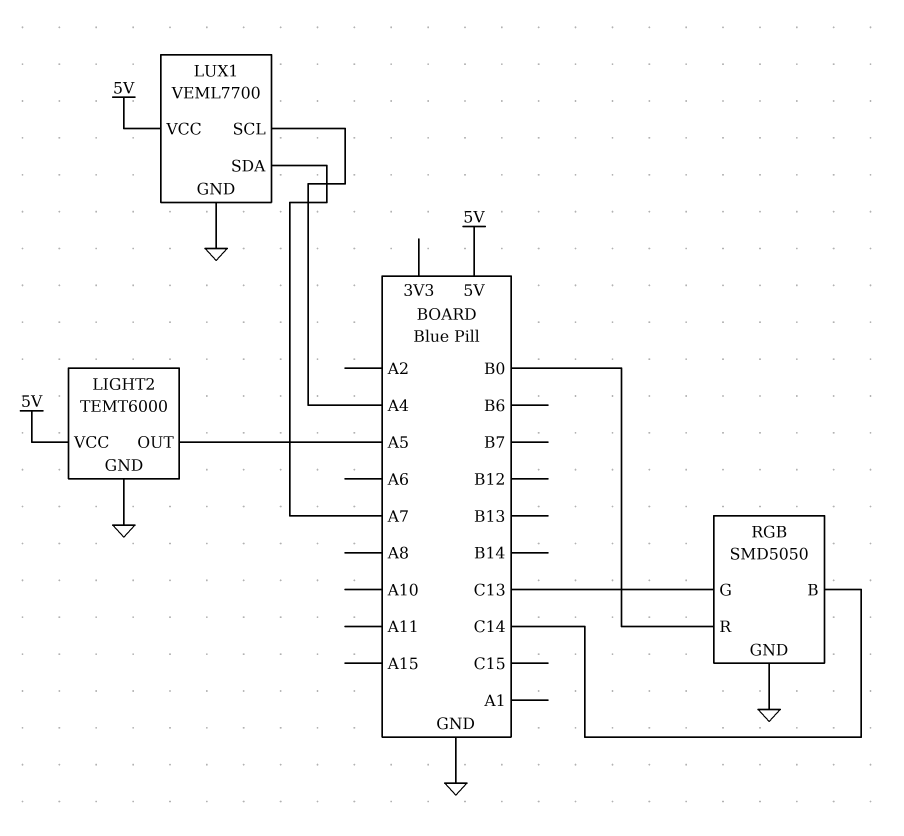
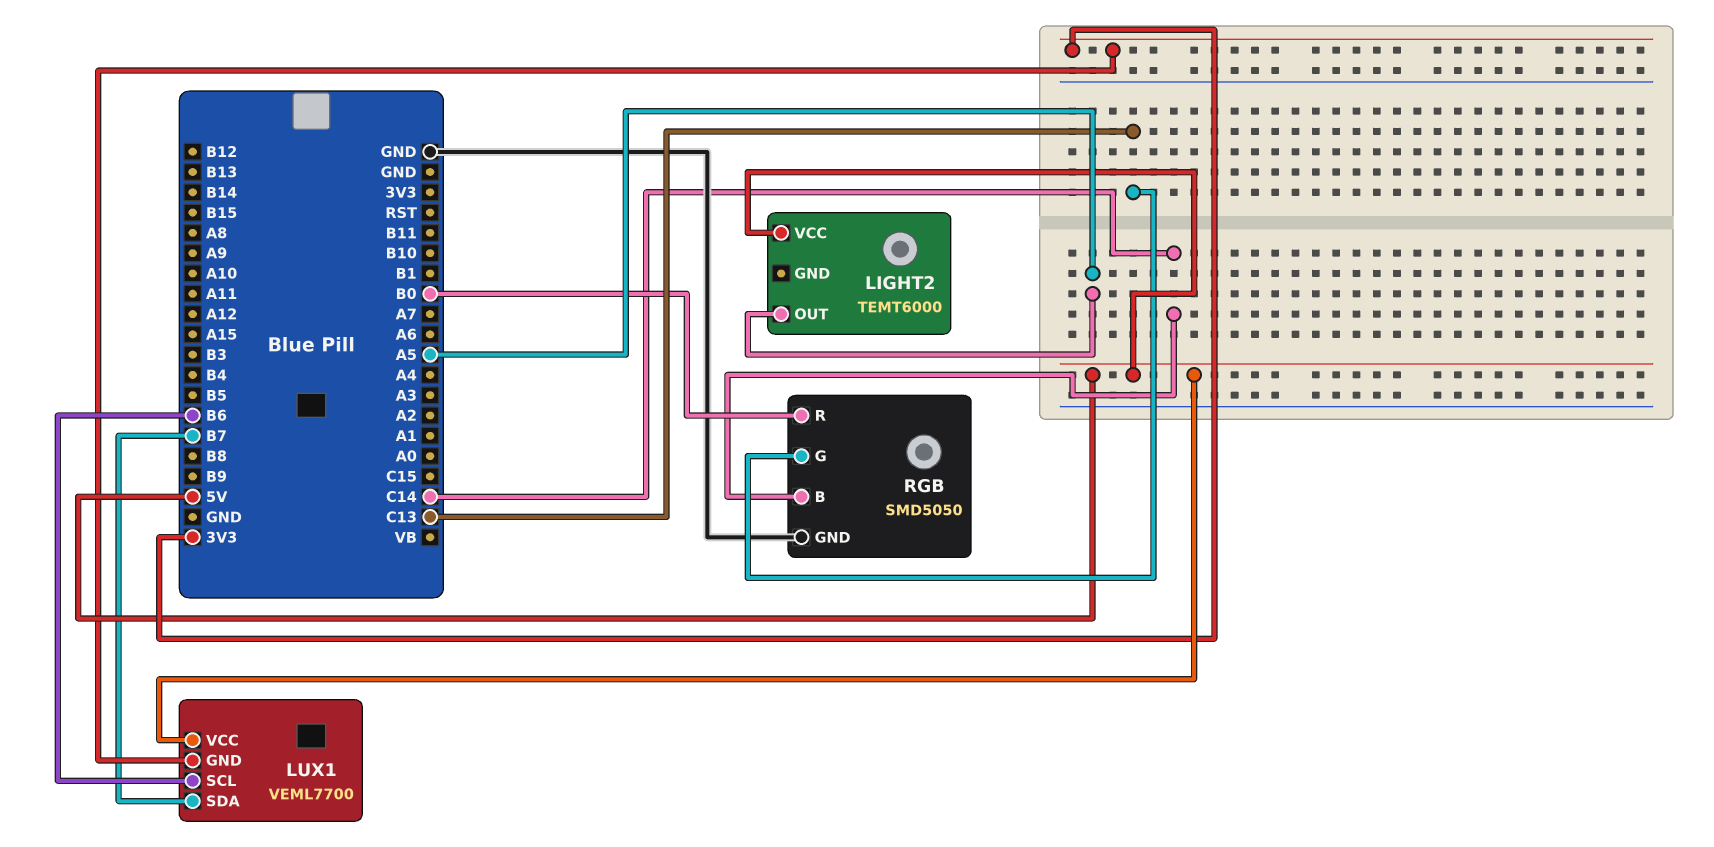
LIGHT2 pin GND: GND -> none
LUX1 pin GND: GND -> 3V3
LUX1 pin SCL: A4 -> B6
LUX1 pin SDA: A7 -> B7

